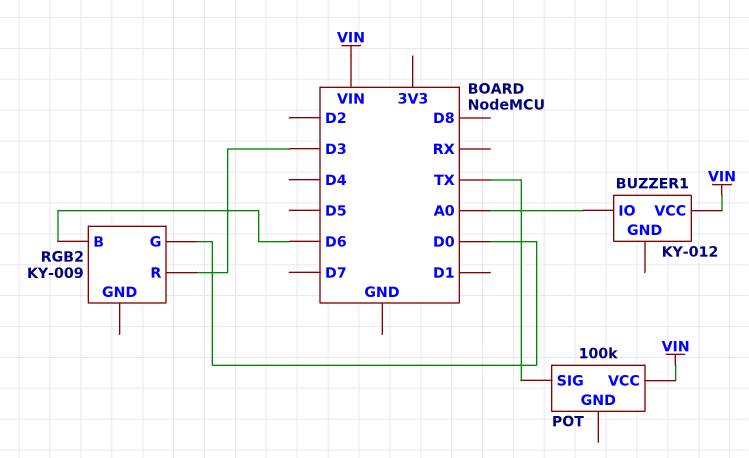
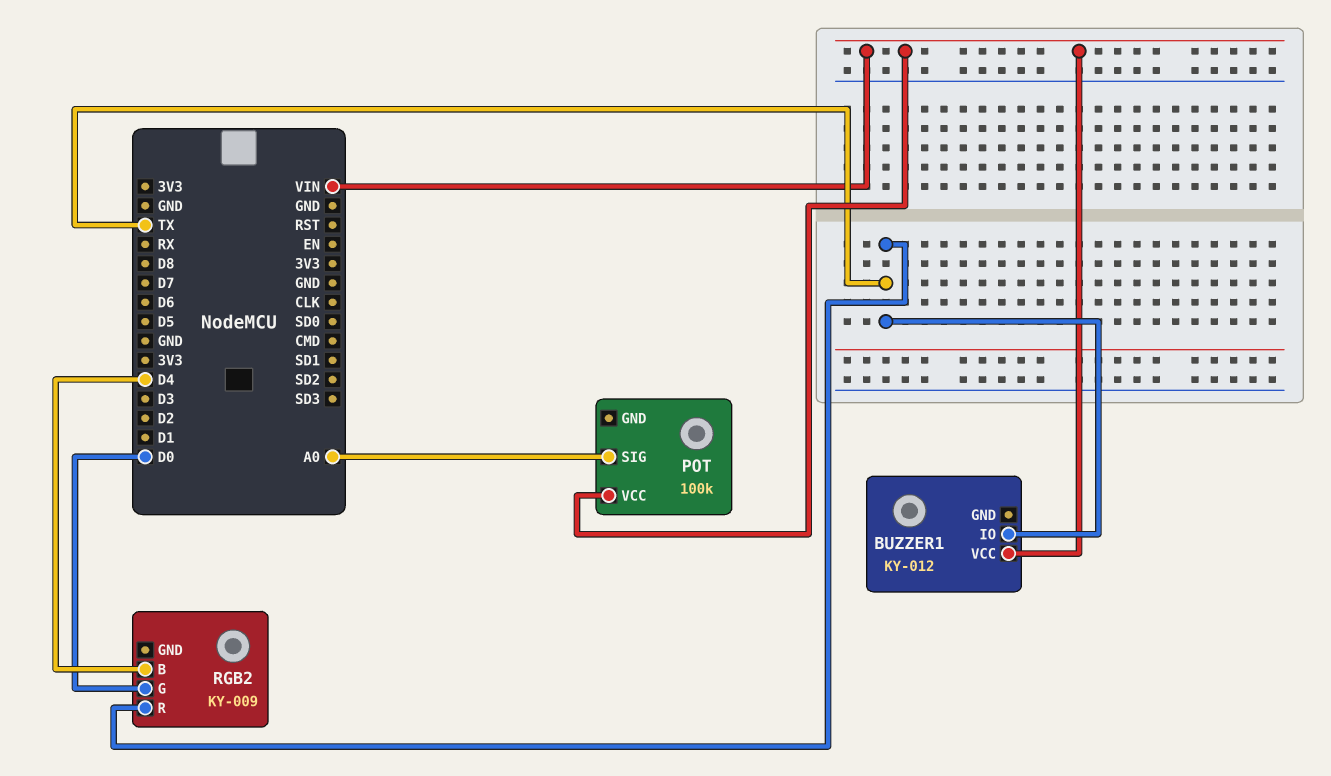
BUZZER1 pin IO: A0 -> TX
POT pin SIG: TX -> A0
RGB2 pin B: D6 -> D4
RGB2 pin R: D3 -> TX

